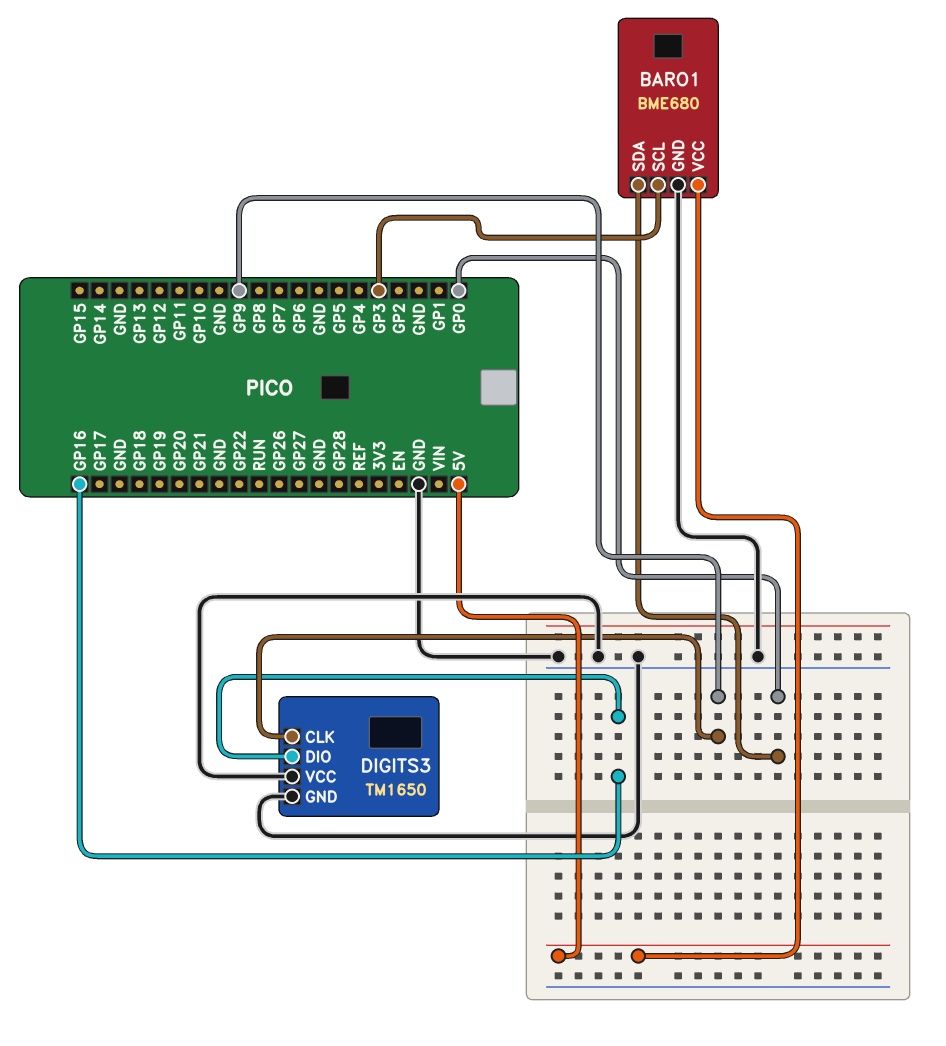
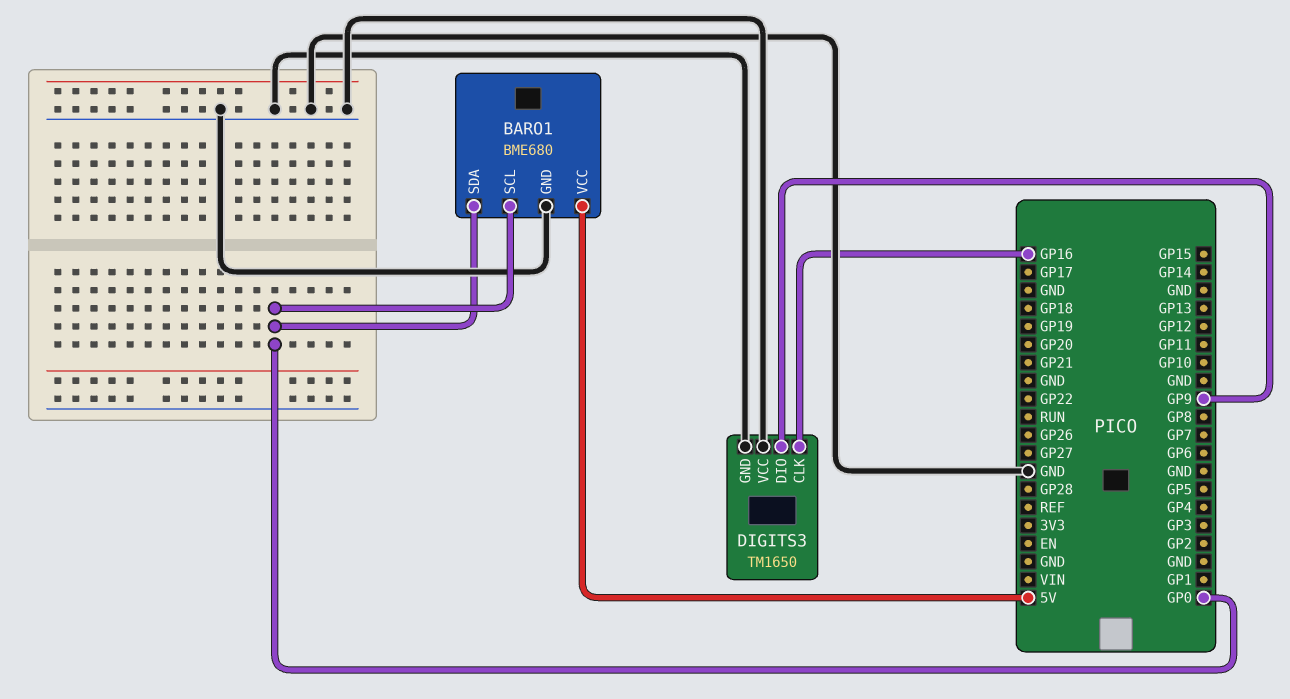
BARO1 pin SCL: GP3 -> GP0
DIGITS3 pin CLK: GP9 -> GP16
DIGITS3 pin DIO: GP16 -> GP9

